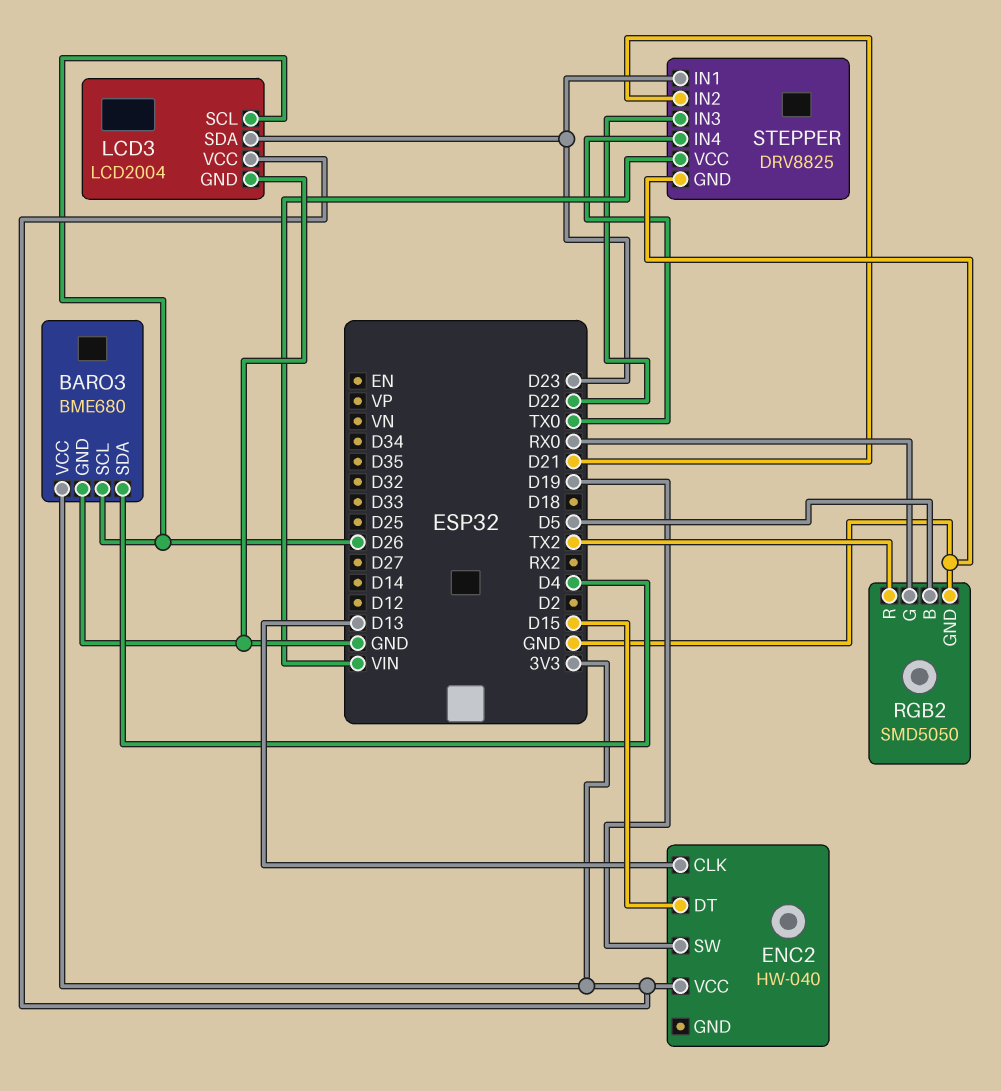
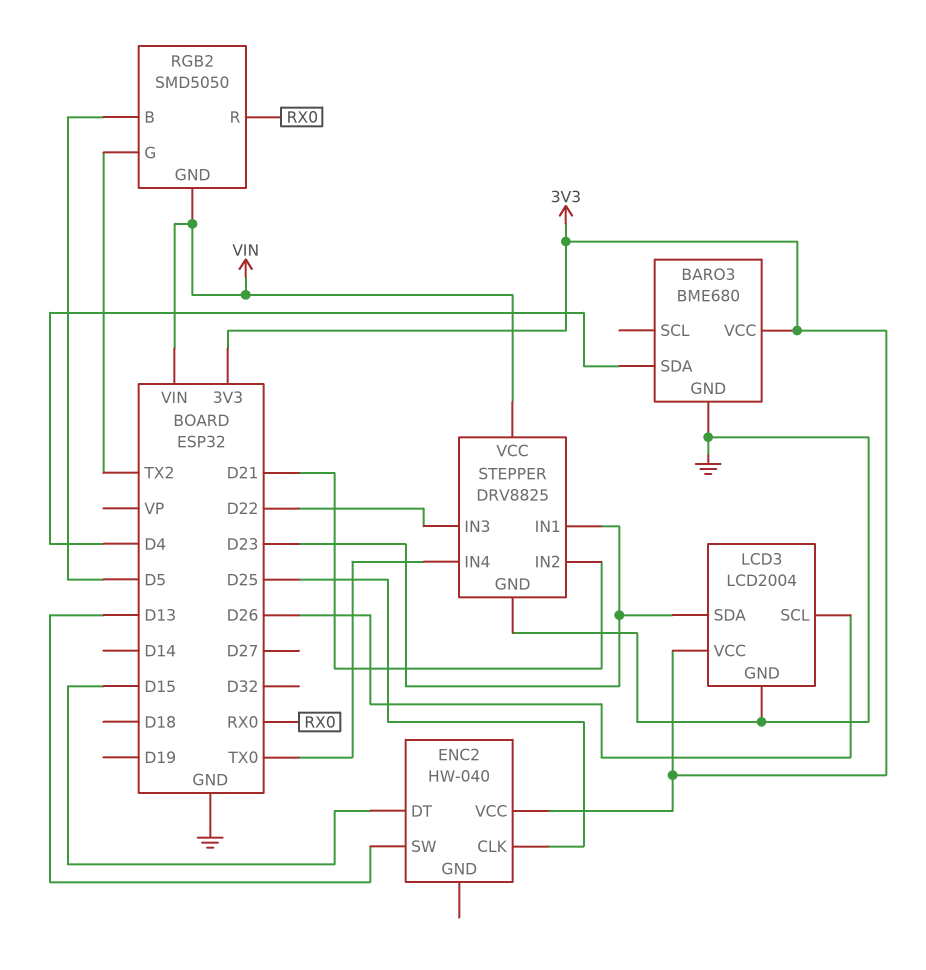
BARO3 pin SCL: D26 -> none
ENC2 pin CLK: D13 -> D25
ENC2 pin SW: D19 -> D13
RGB2 pin G: RX0 -> TX2
RGB2 pin GND: GND -> VIN
RGB2 pin R: TX2 -> RX0

